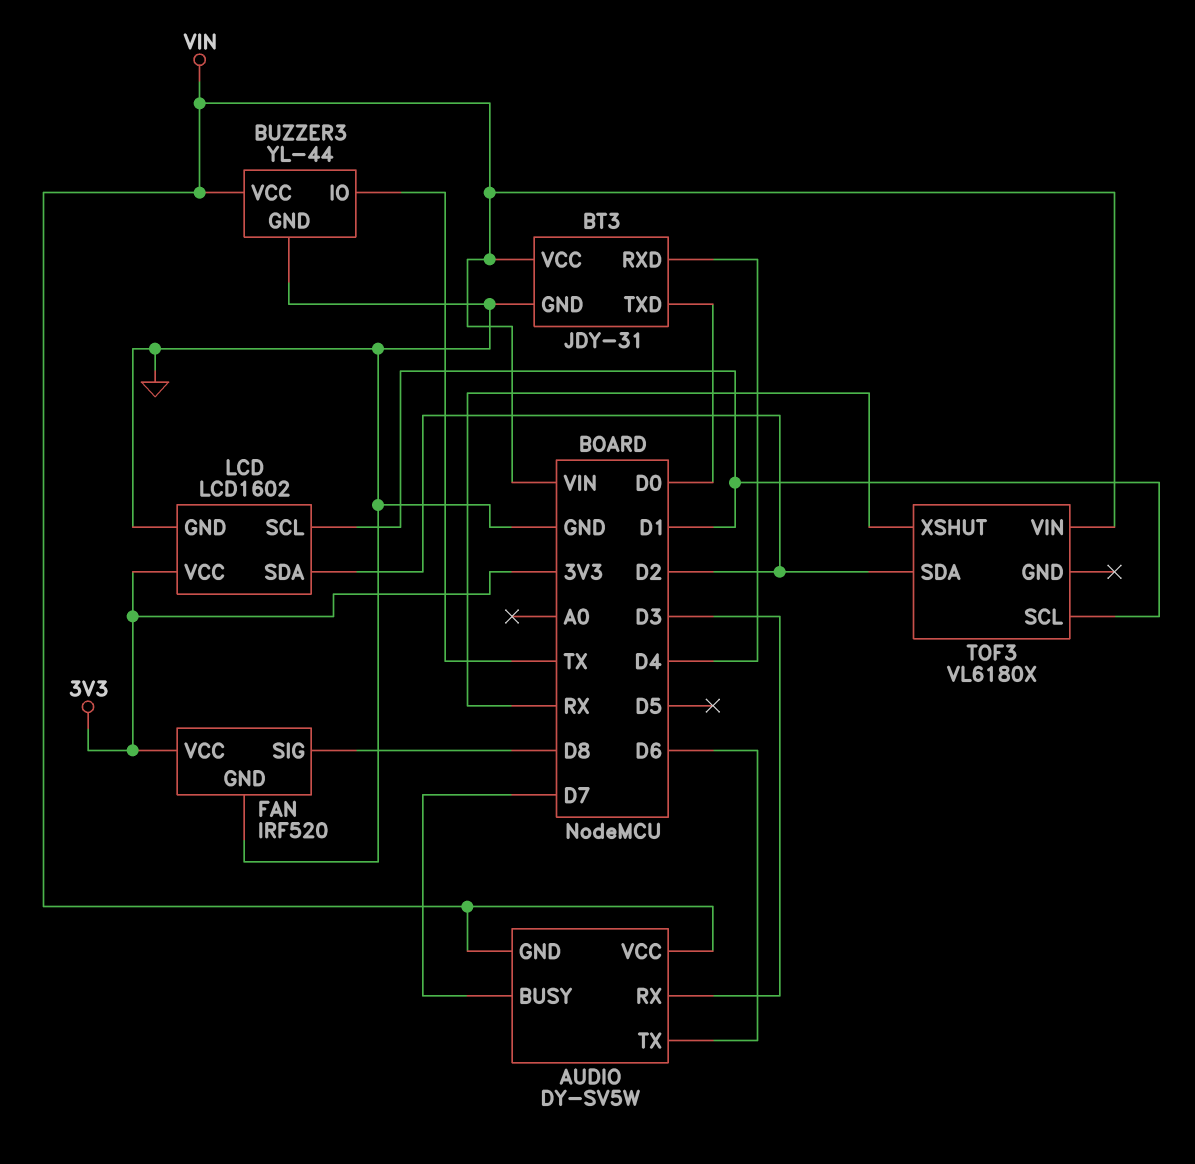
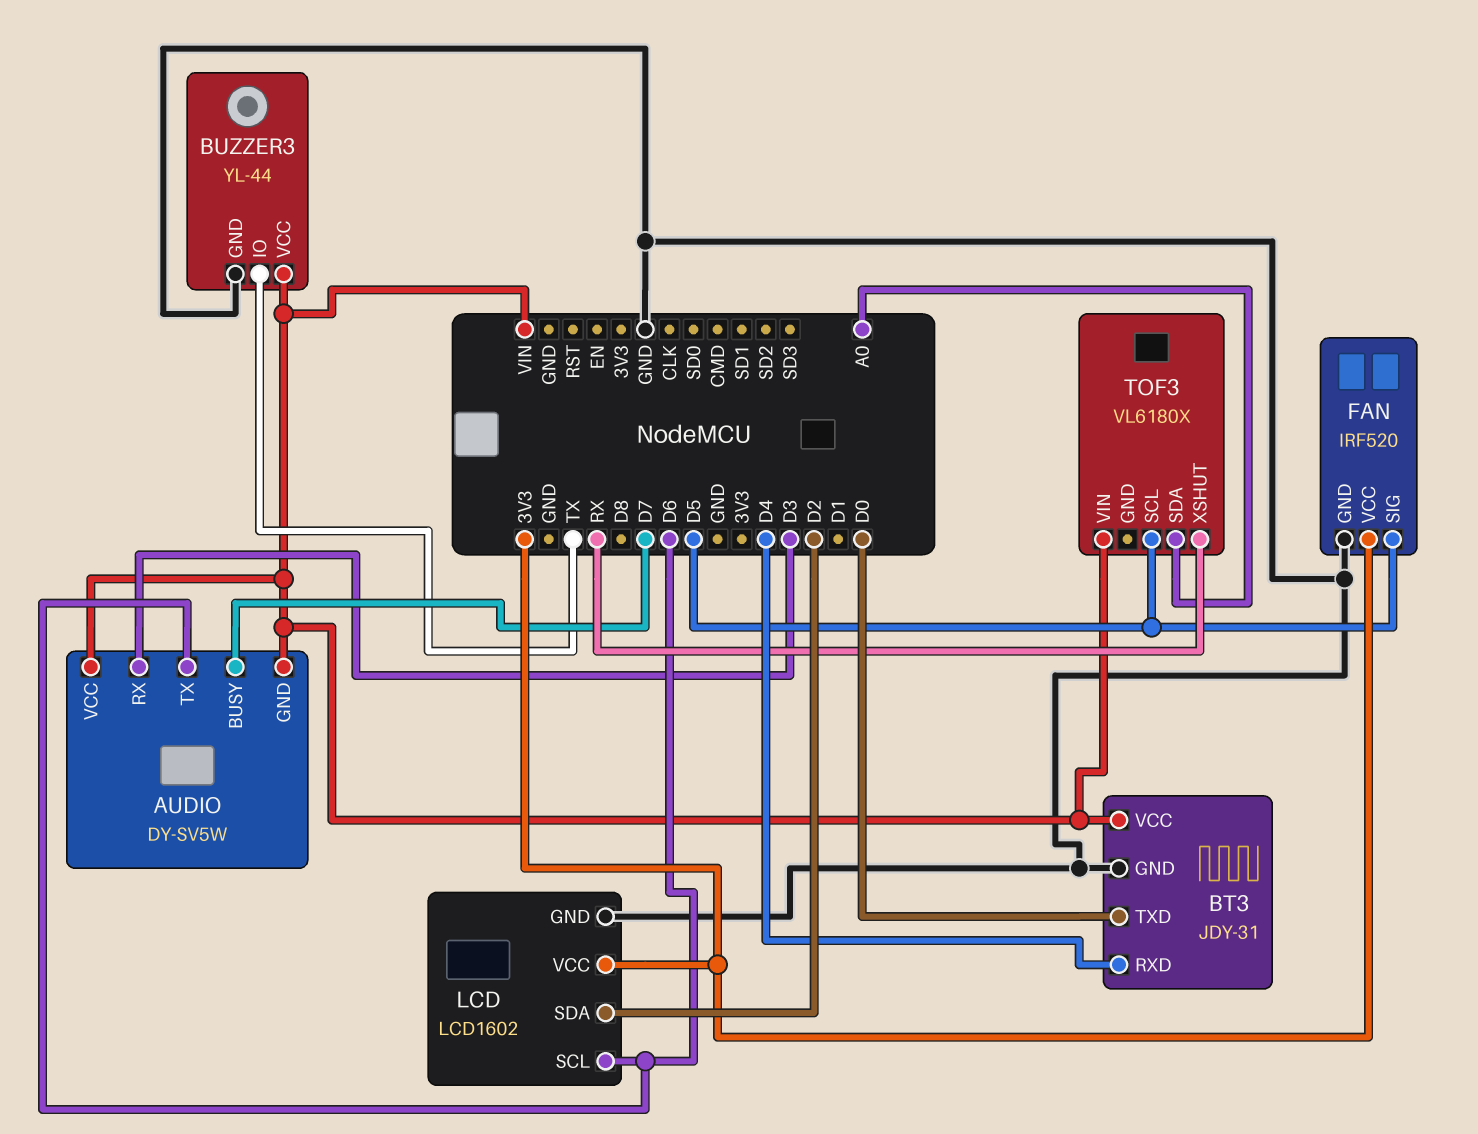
FAN pin SIG: D8 -> D5
LCD pin SCL: D1 -> D6
TOF3 pin SCL: D1 -> D5
TOF3 pin SDA: D2 -> A0

